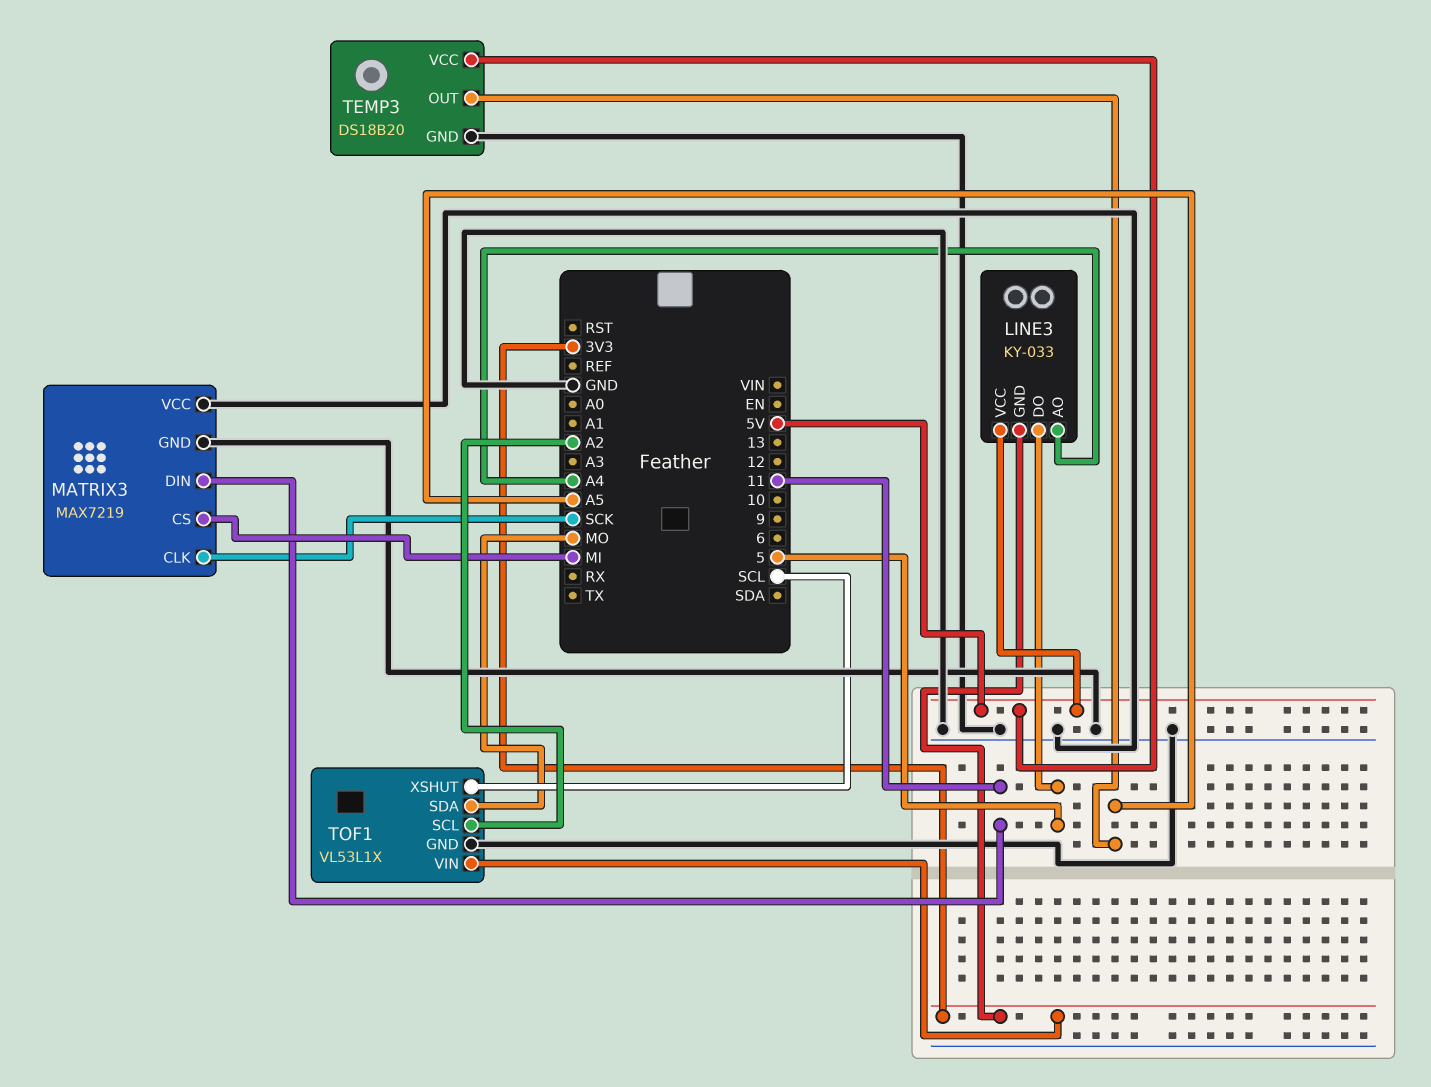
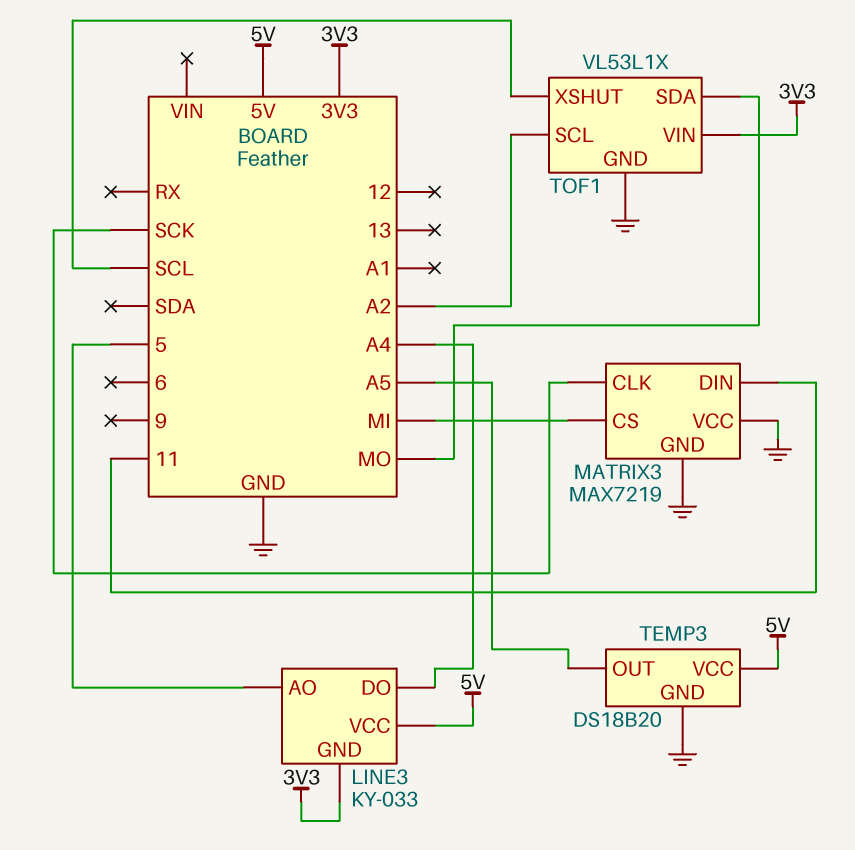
LINE3 pin AO: A4 -> 5
LINE3 pin DO: 5 -> A4

